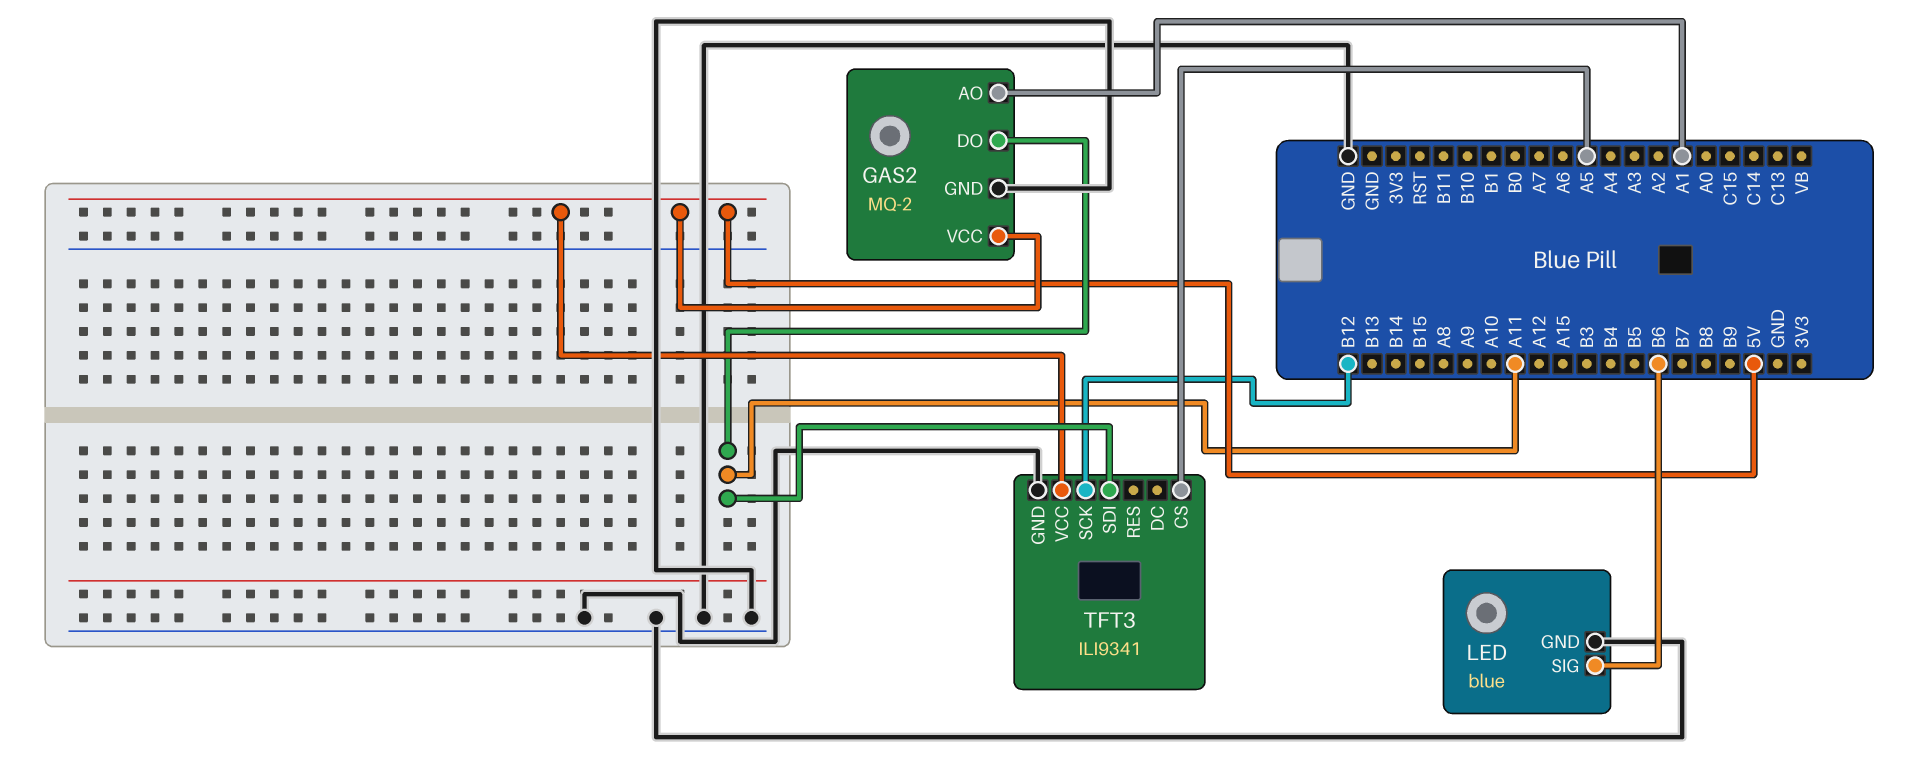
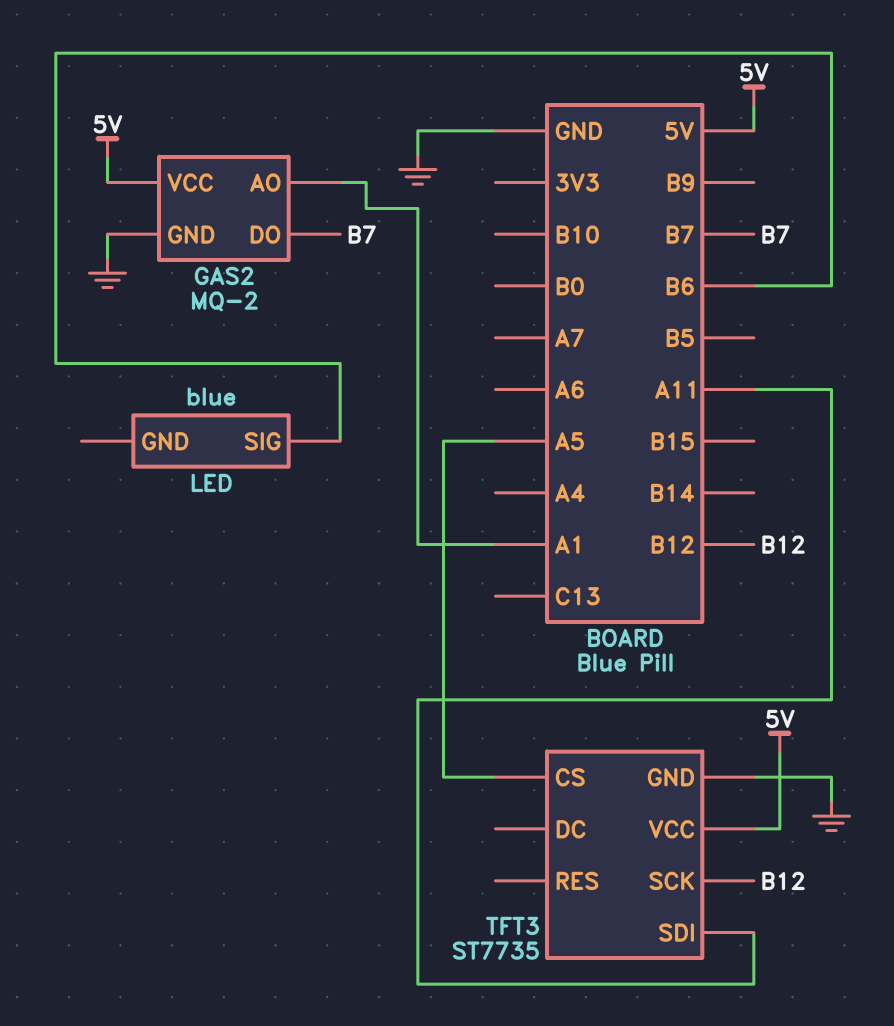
GAS2 pin DO: A11 -> B7
LED pin GND: GND -> none
TFT3: ILI9341 -> ST7735

